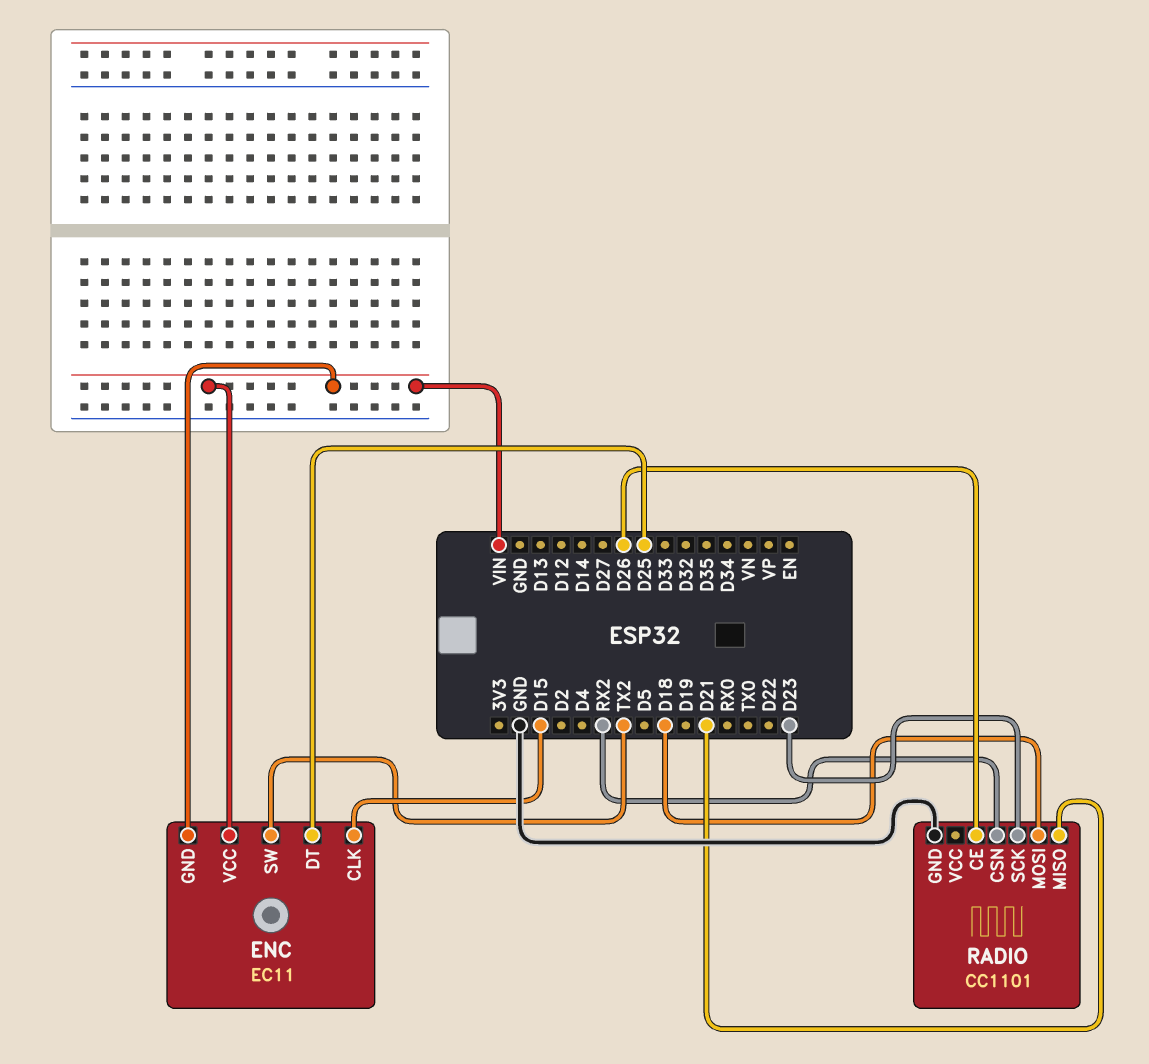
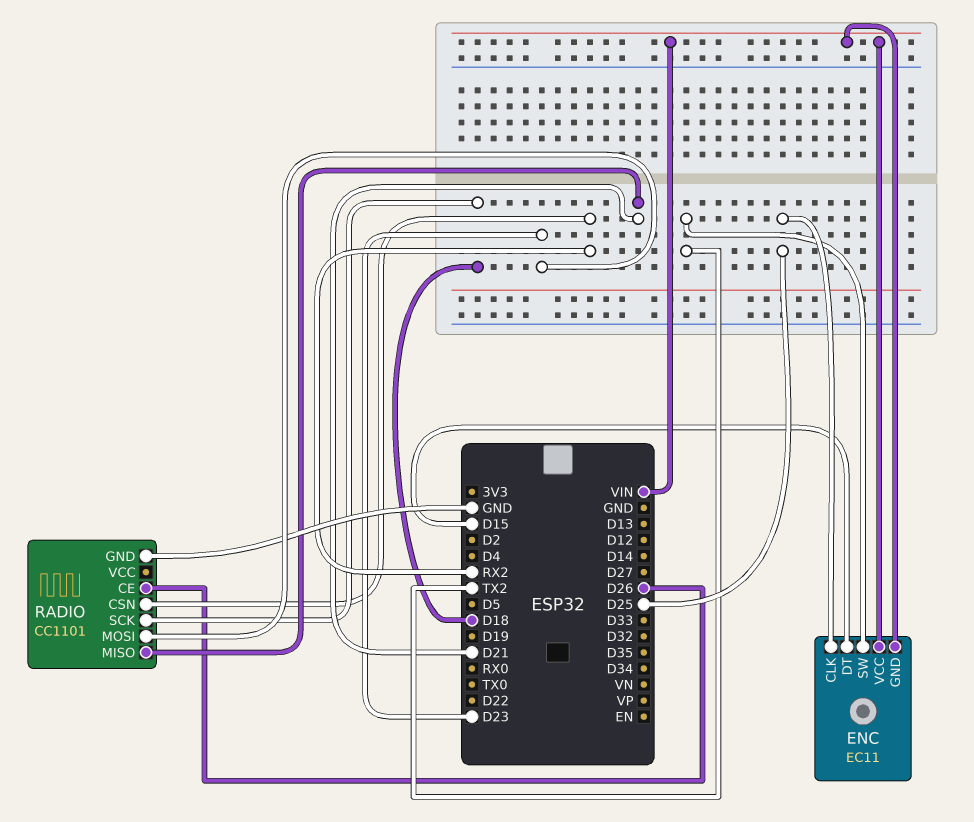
ENC pin CLK: D15 -> D25
ENC pin DT: D25 -> D15
RADIO pin MOSI: D18 -> D23
RADIO pin SCK: D23 -> D18

